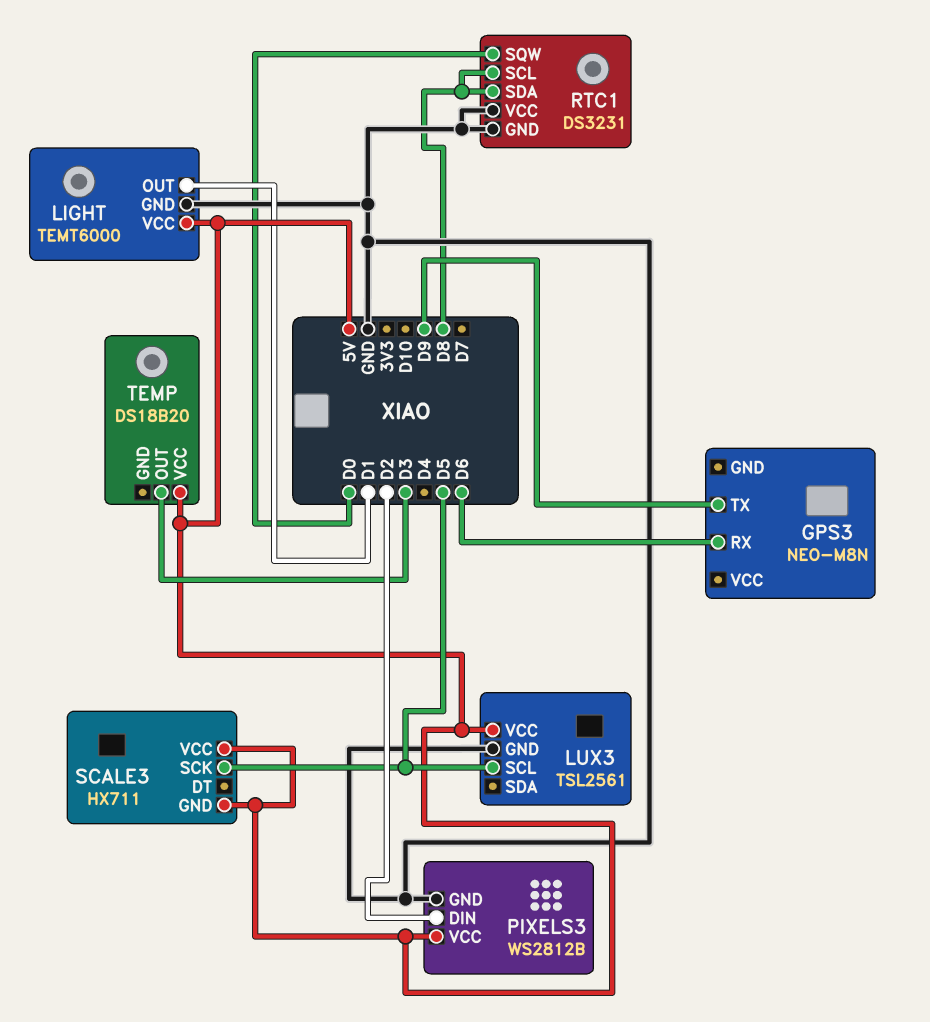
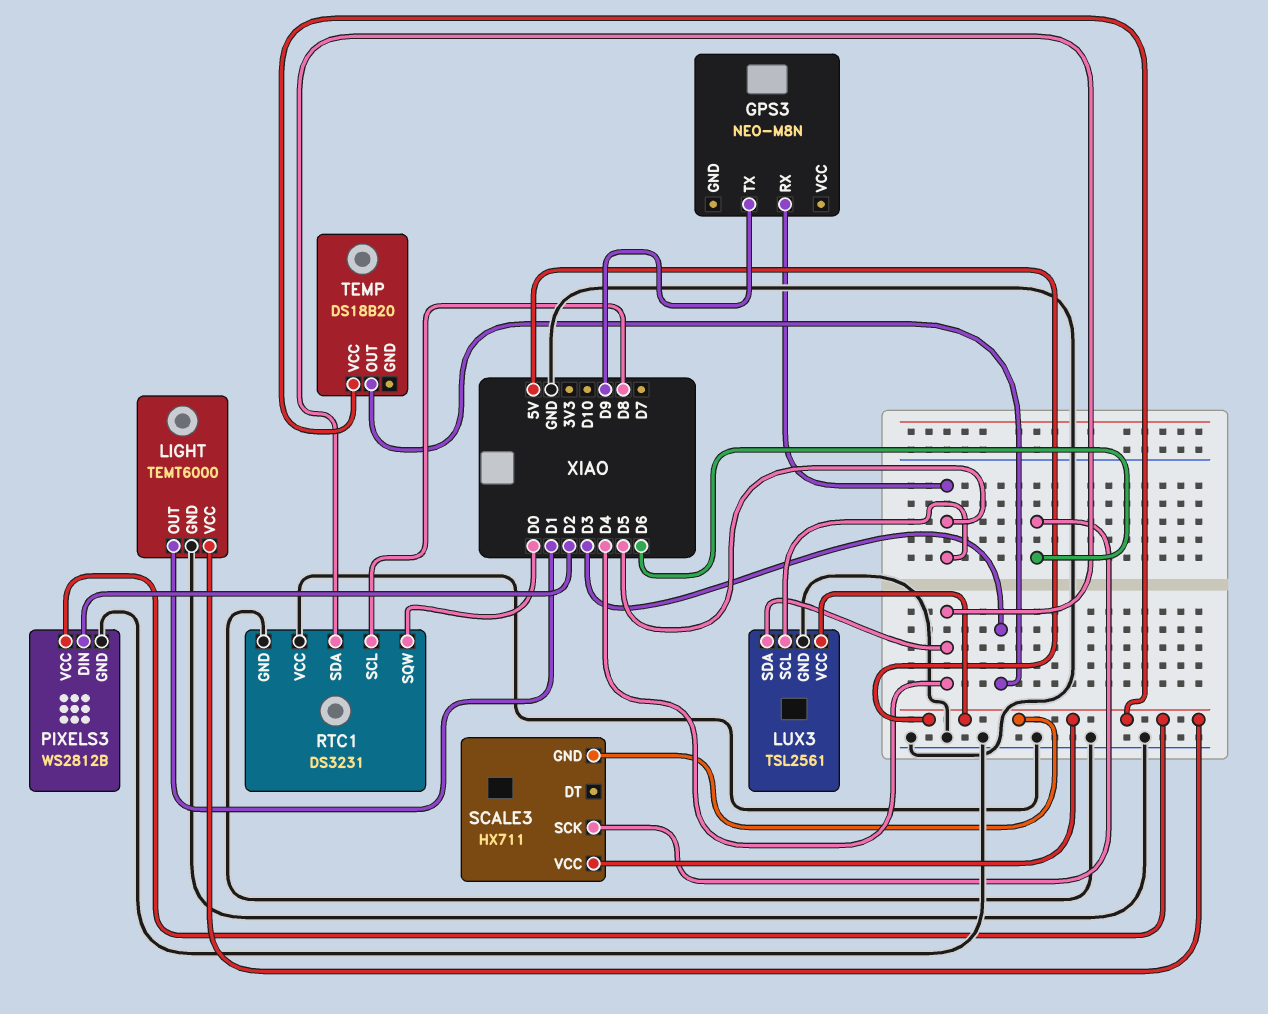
GPS3 pin RX: D6 -> D5
LUX3 pin SDA: none -> D4
RTC1 pin SDA: D8 -> D4
SCALE3 pin SCK: D5 -> D6

